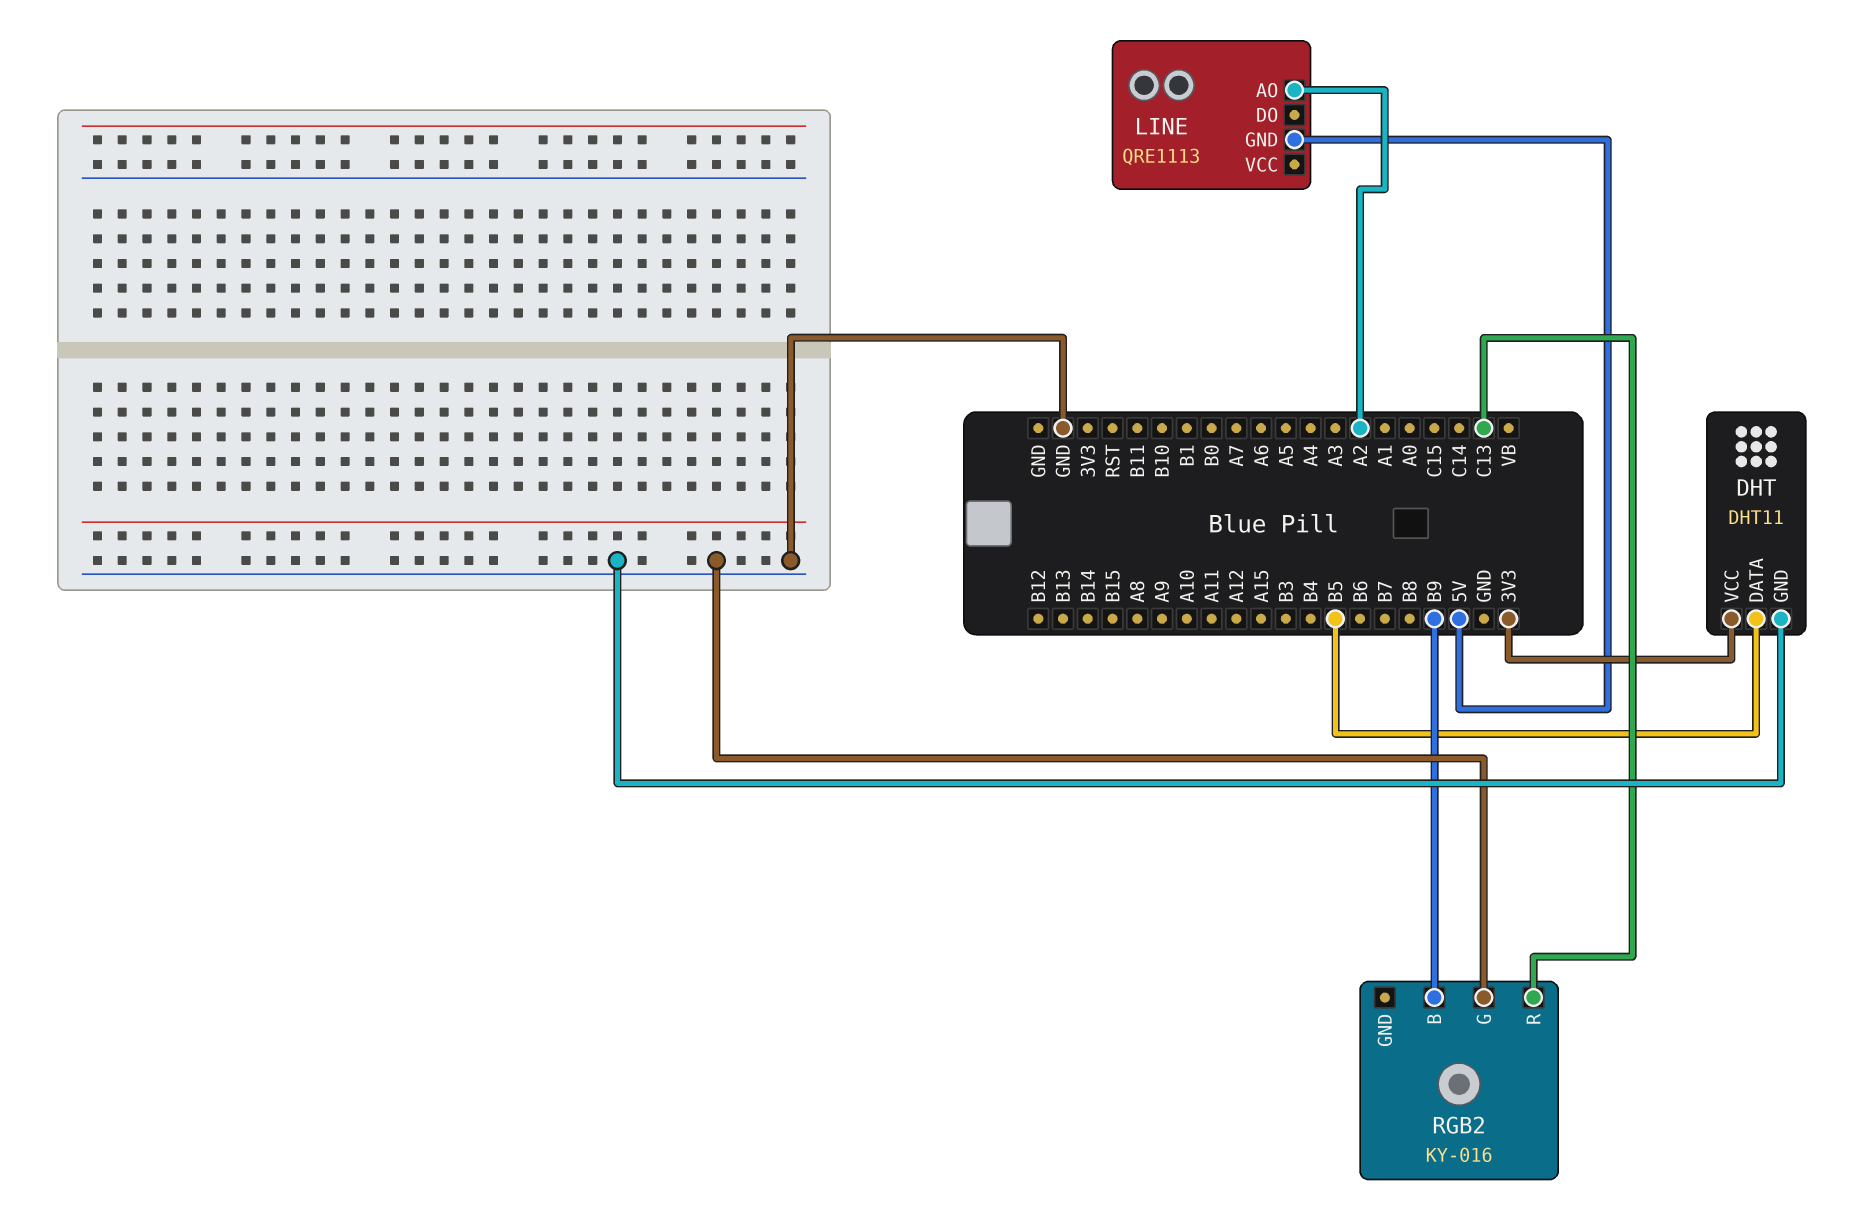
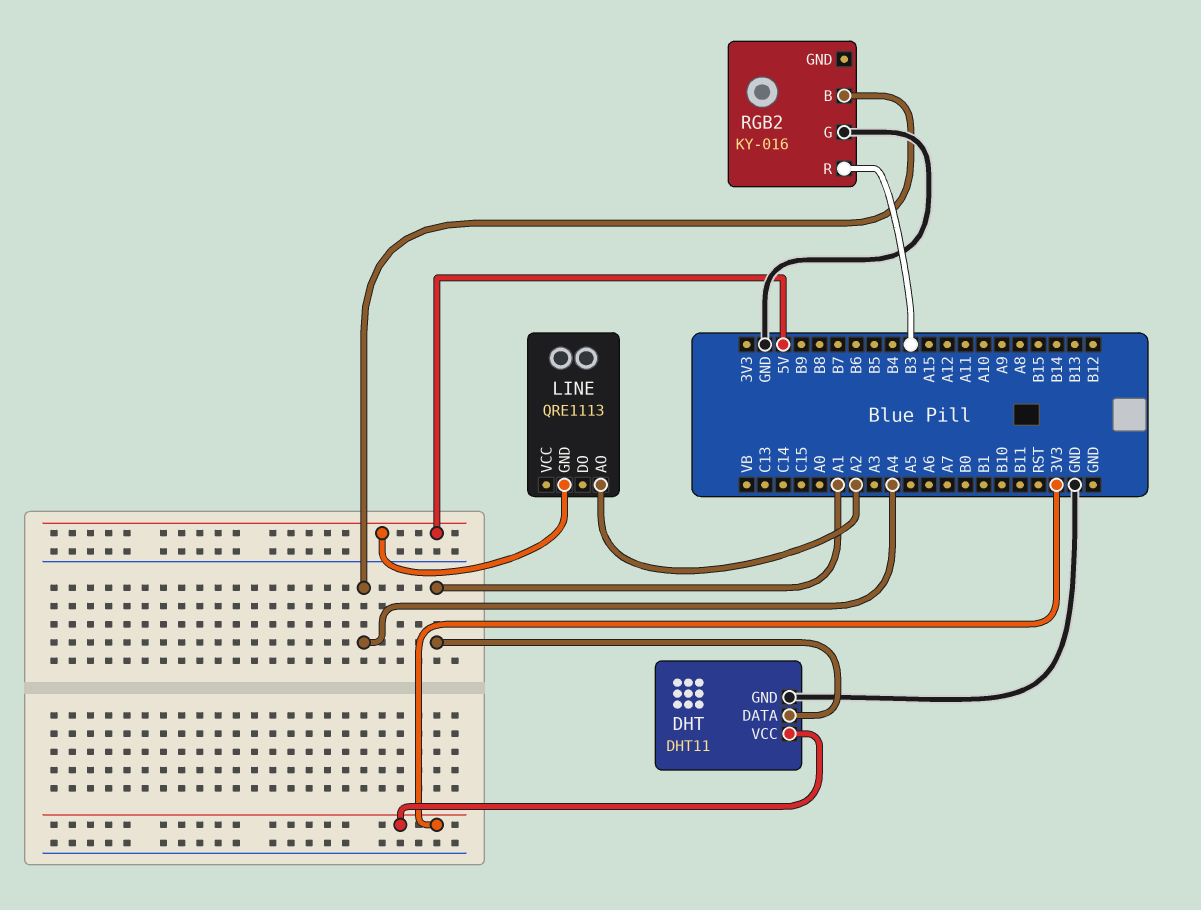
DHT pin DATA: B5 -> A1
RGB2 pin B: B9 -> A4
RGB2 pin R: C13 -> B3

